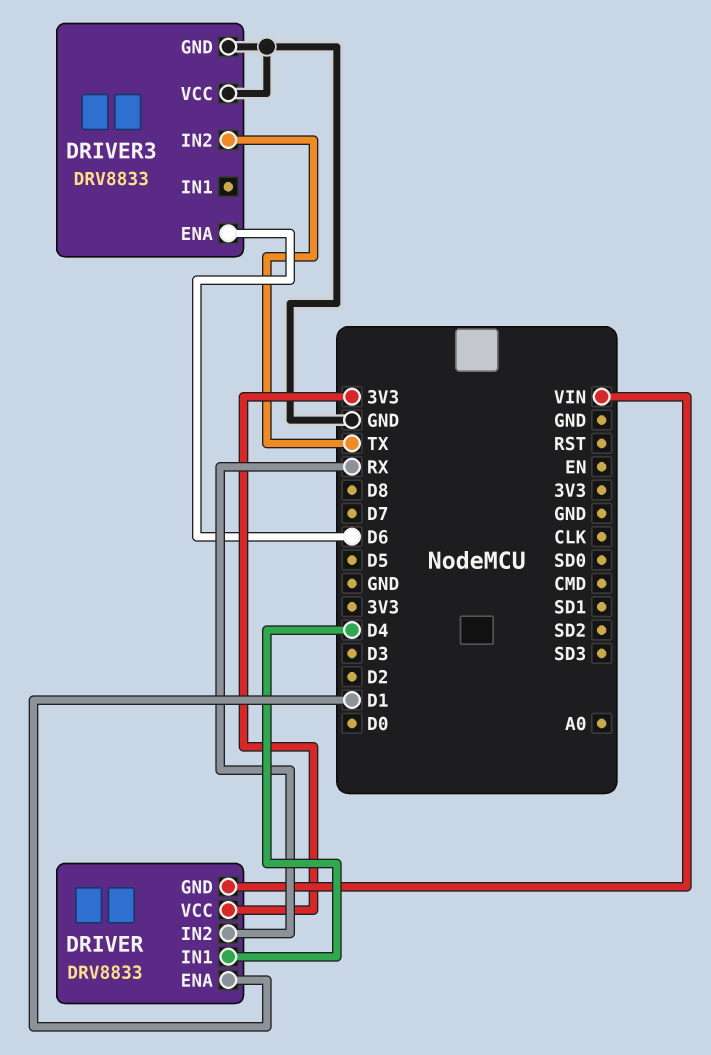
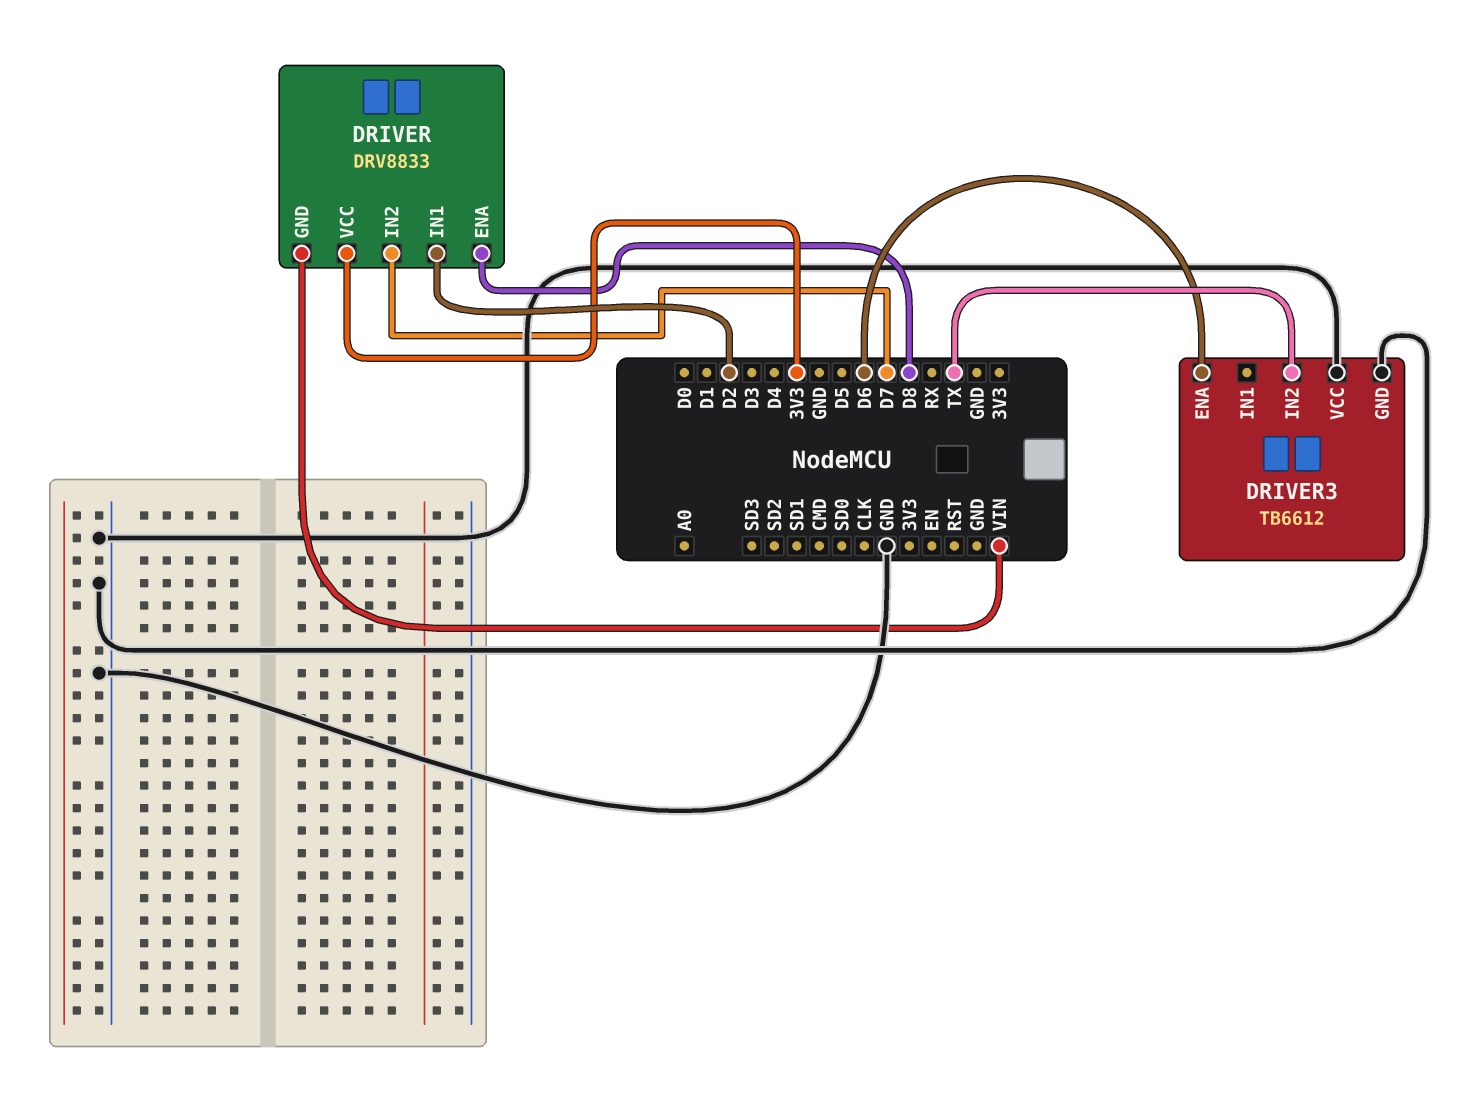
DRIVER pin ENA: D1 -> D8
DRIVER pin IN1: D4 -> D2
DRIVER pin IN2: RX -> D7
DRIVER3: DRV8833 -> TB6612

